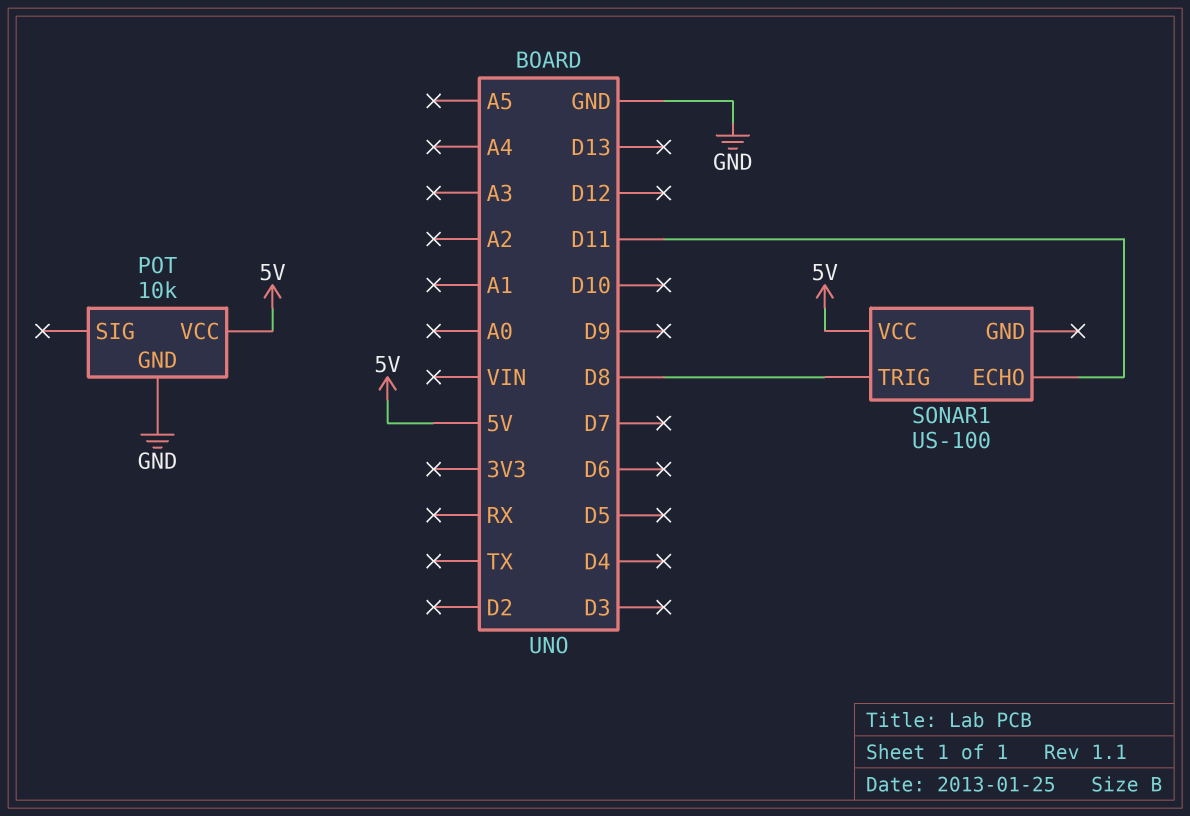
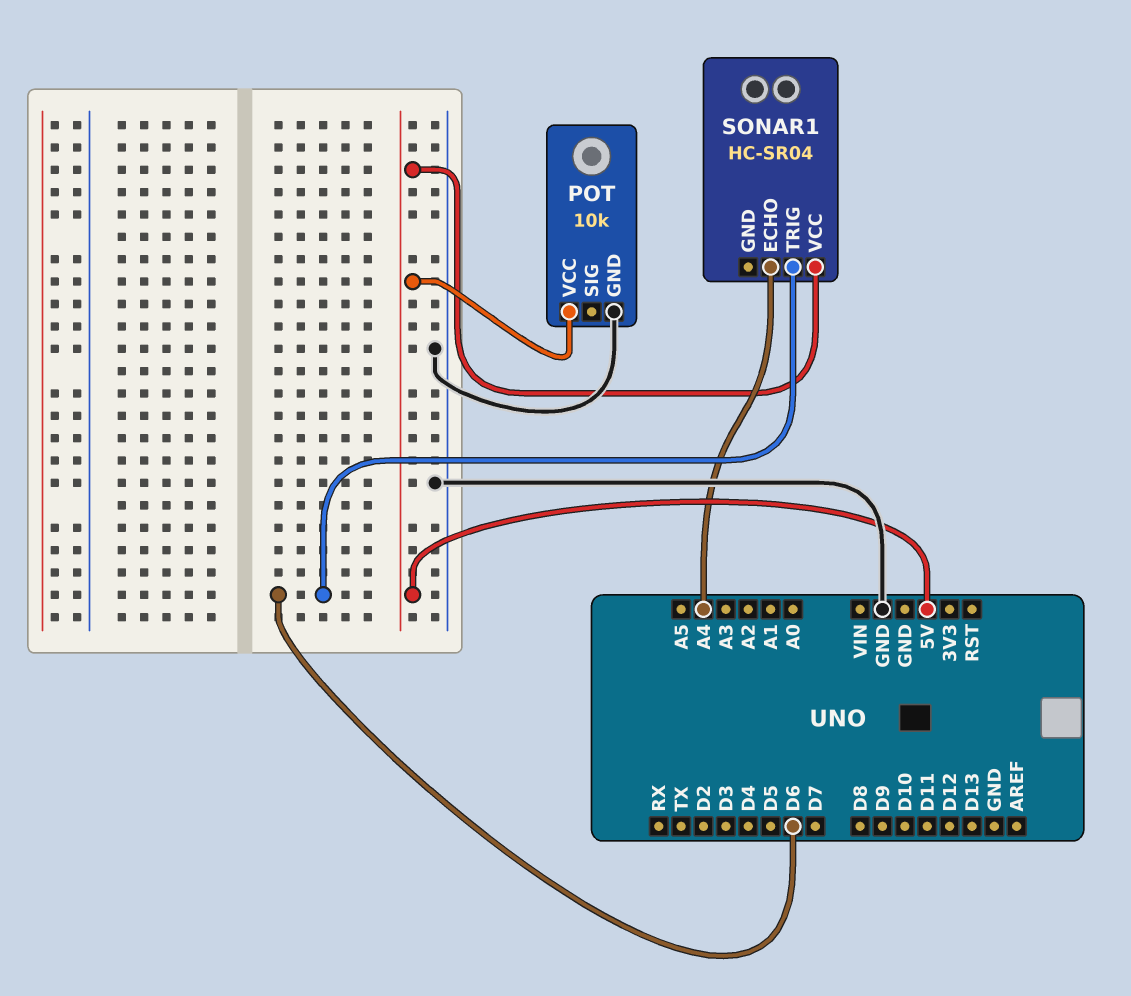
SONAR1: US-100 -> HC-SR04
SONAR1 pin ECHO: D11 -> A4
SONAR1 pin TRIG: D8 -> D6

